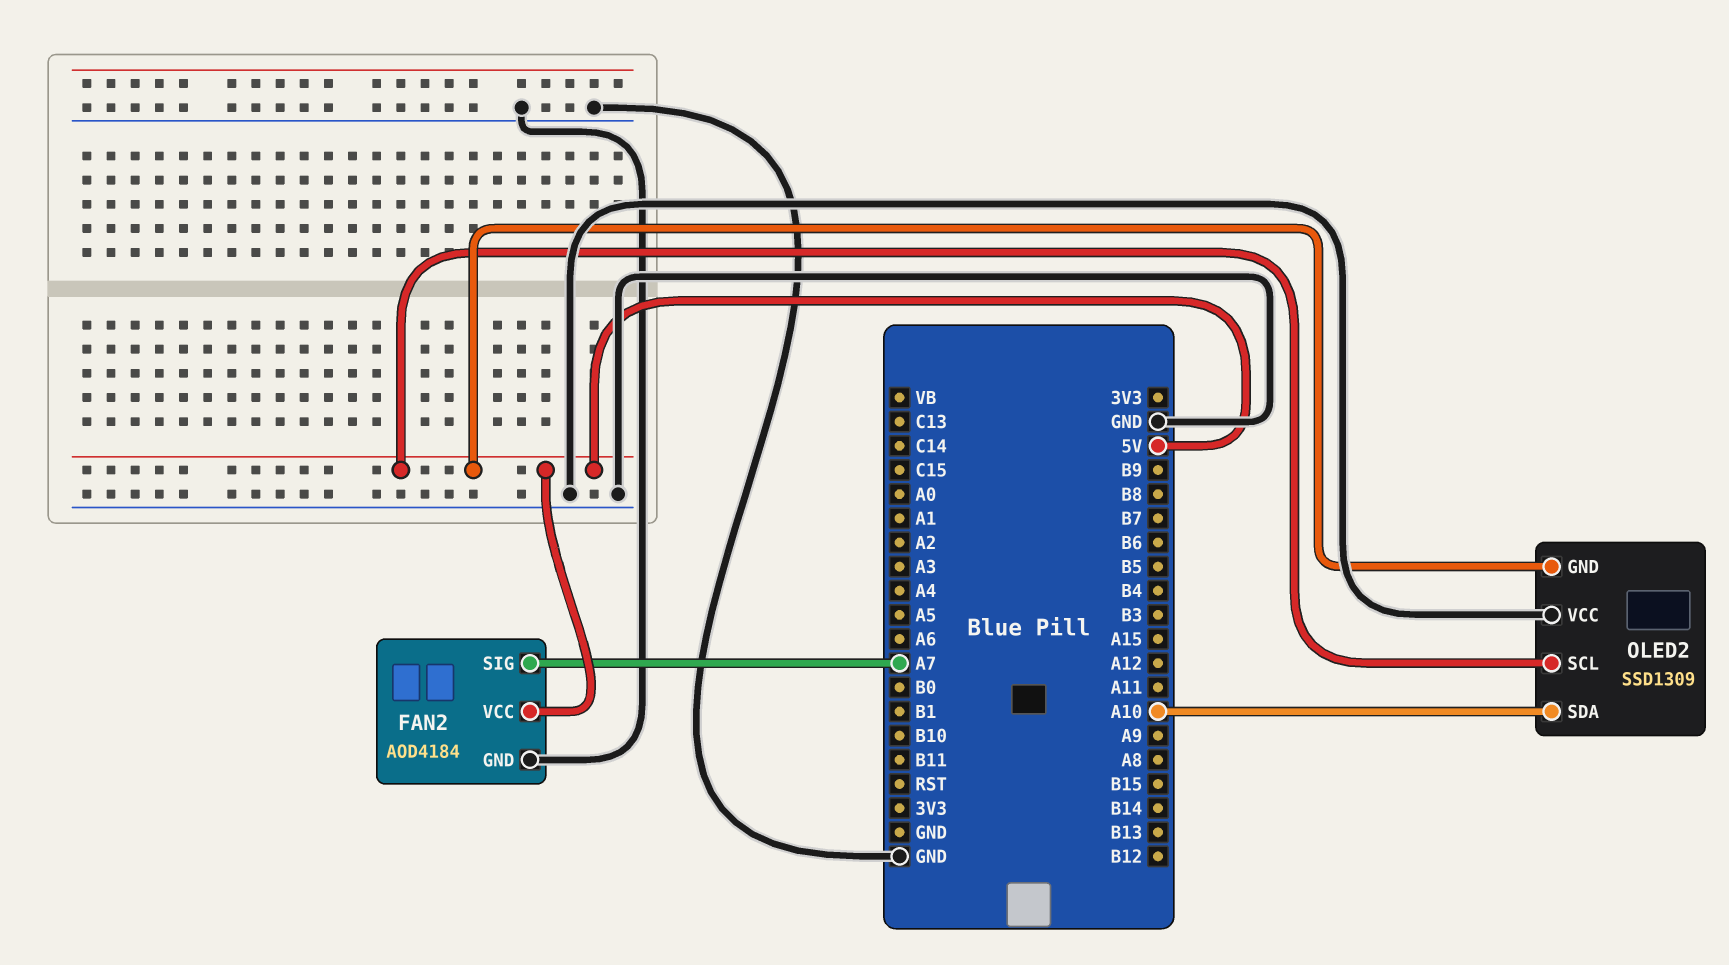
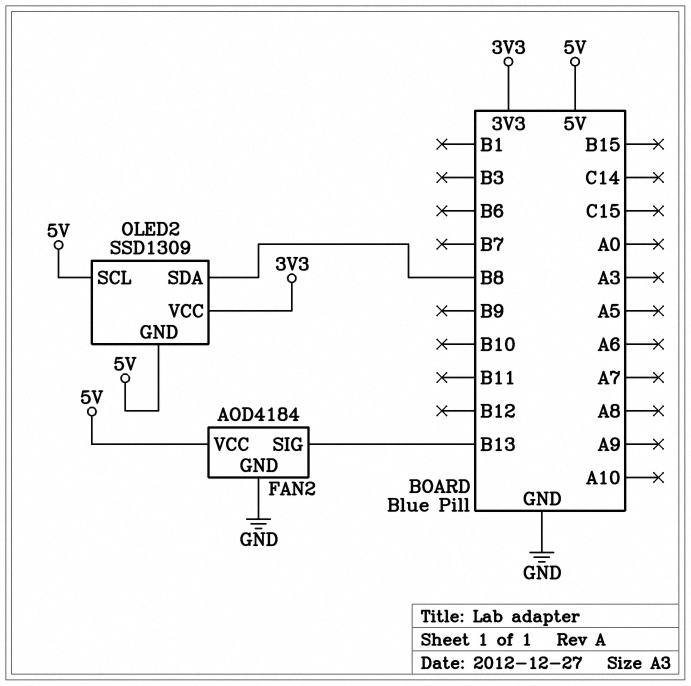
FAN2 pin SIG: A7 -> B13
OLED2 pin SDA: A10 -> B8
OLED2 pin VCC: GND -> 3V3

